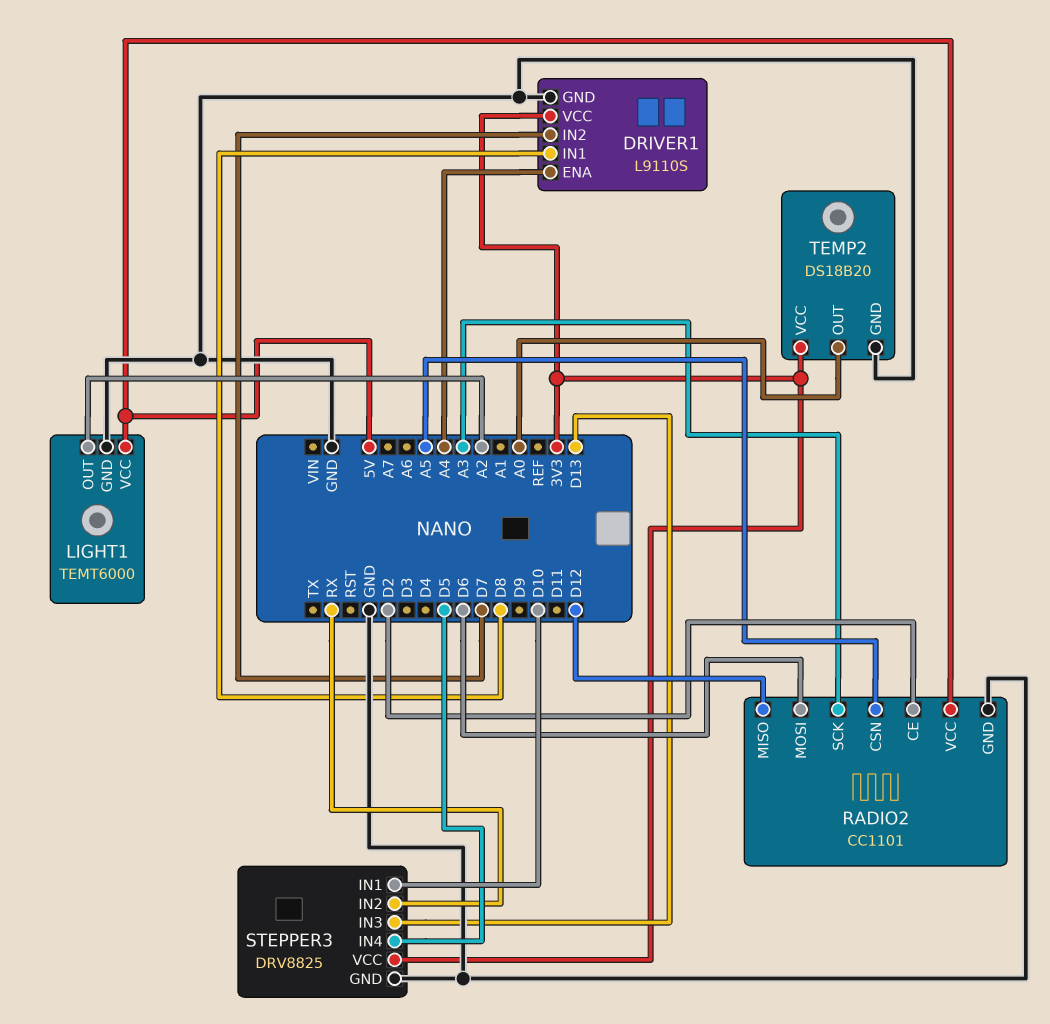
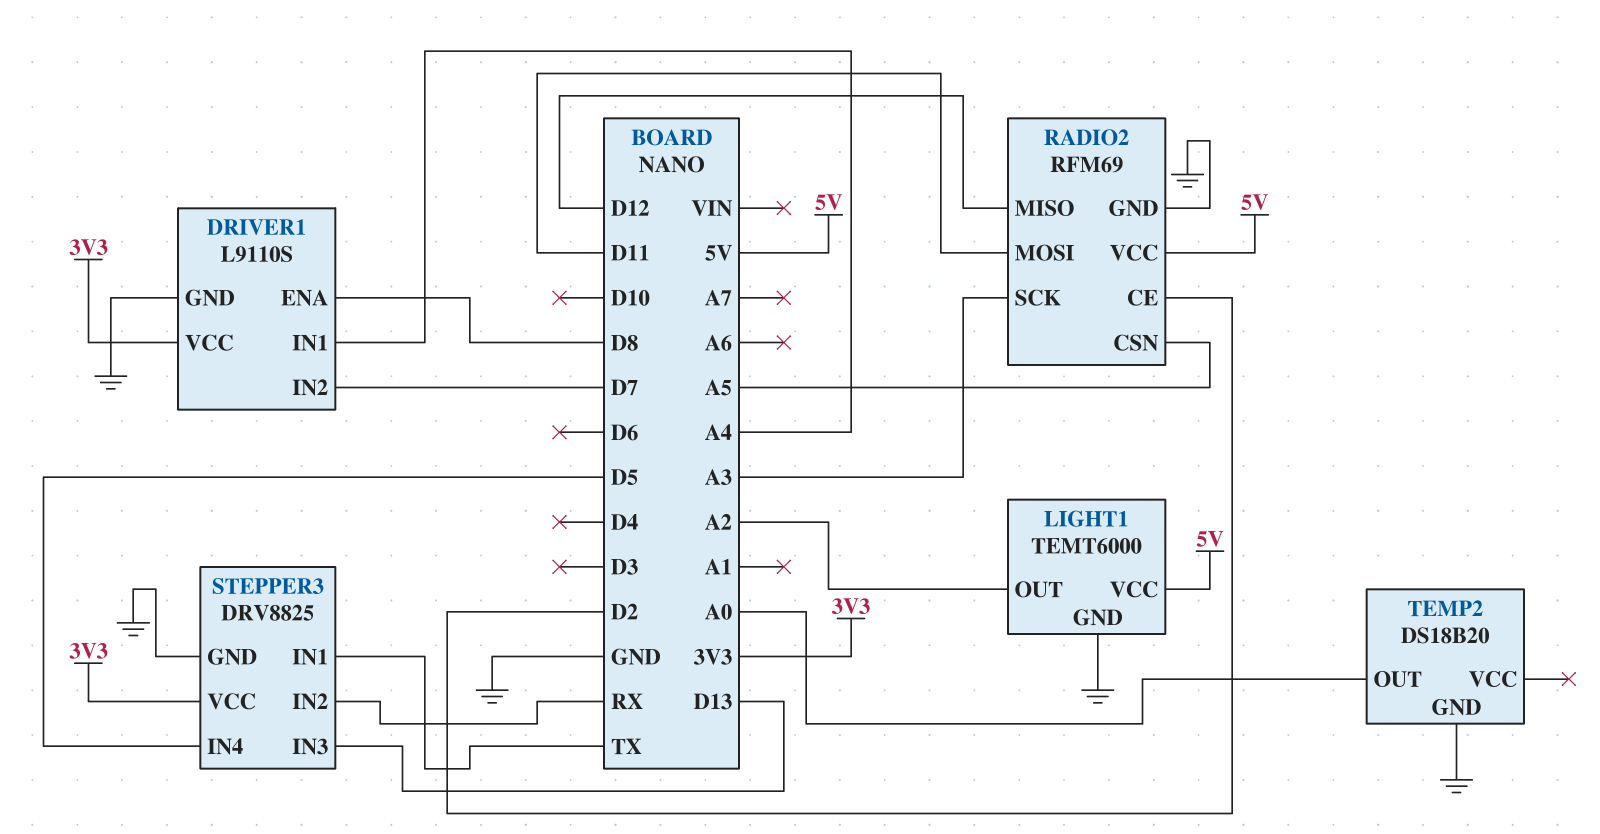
DRIVER1 pin ENA: A4 -> D8
DRIVER1 pin IN1: D8 -> A4
RADIO2: CC1101 -> RFM69
RADIO2 pin MOSI: D6 -> D11
STEPPER3 pin IN1: D10 -> TX
TEMP2 pin VCC: 3V3 -> none

